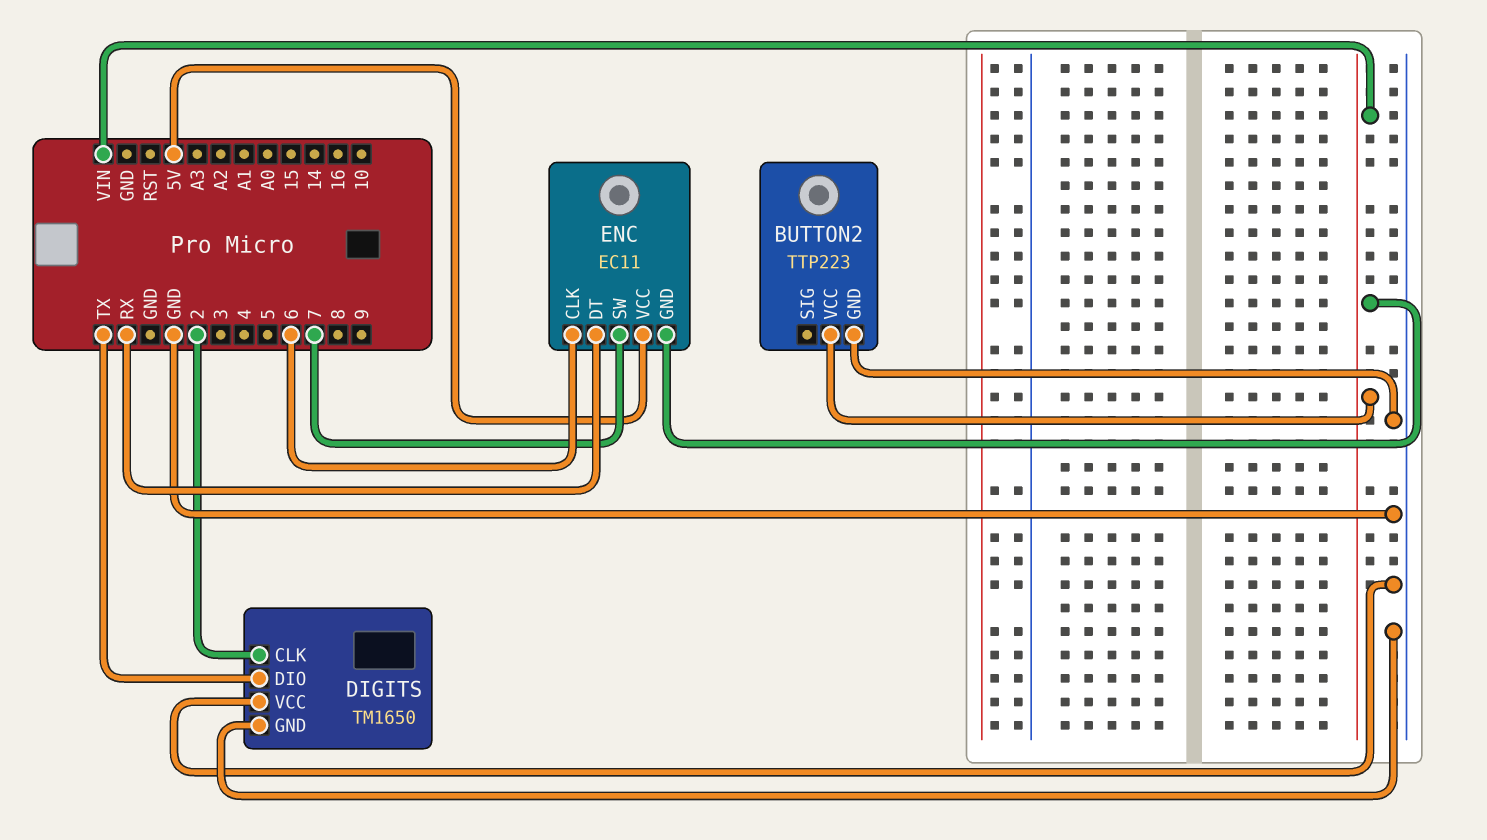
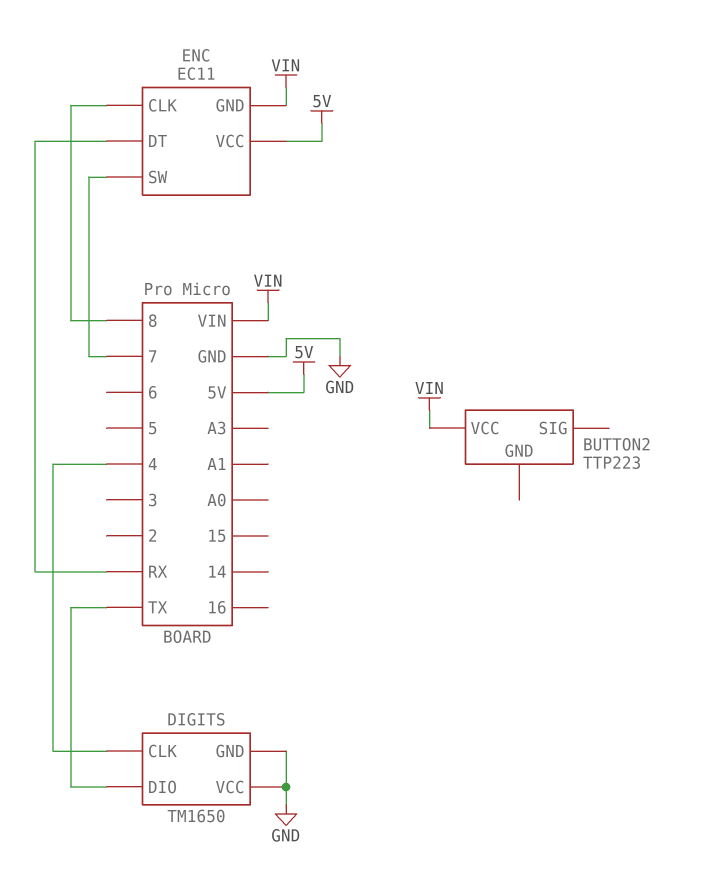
BUTTON2 pin GND: GND -> none
DIGITS pin CLK: 2 -> 4
ENC pin CLK: 6 -> 8

